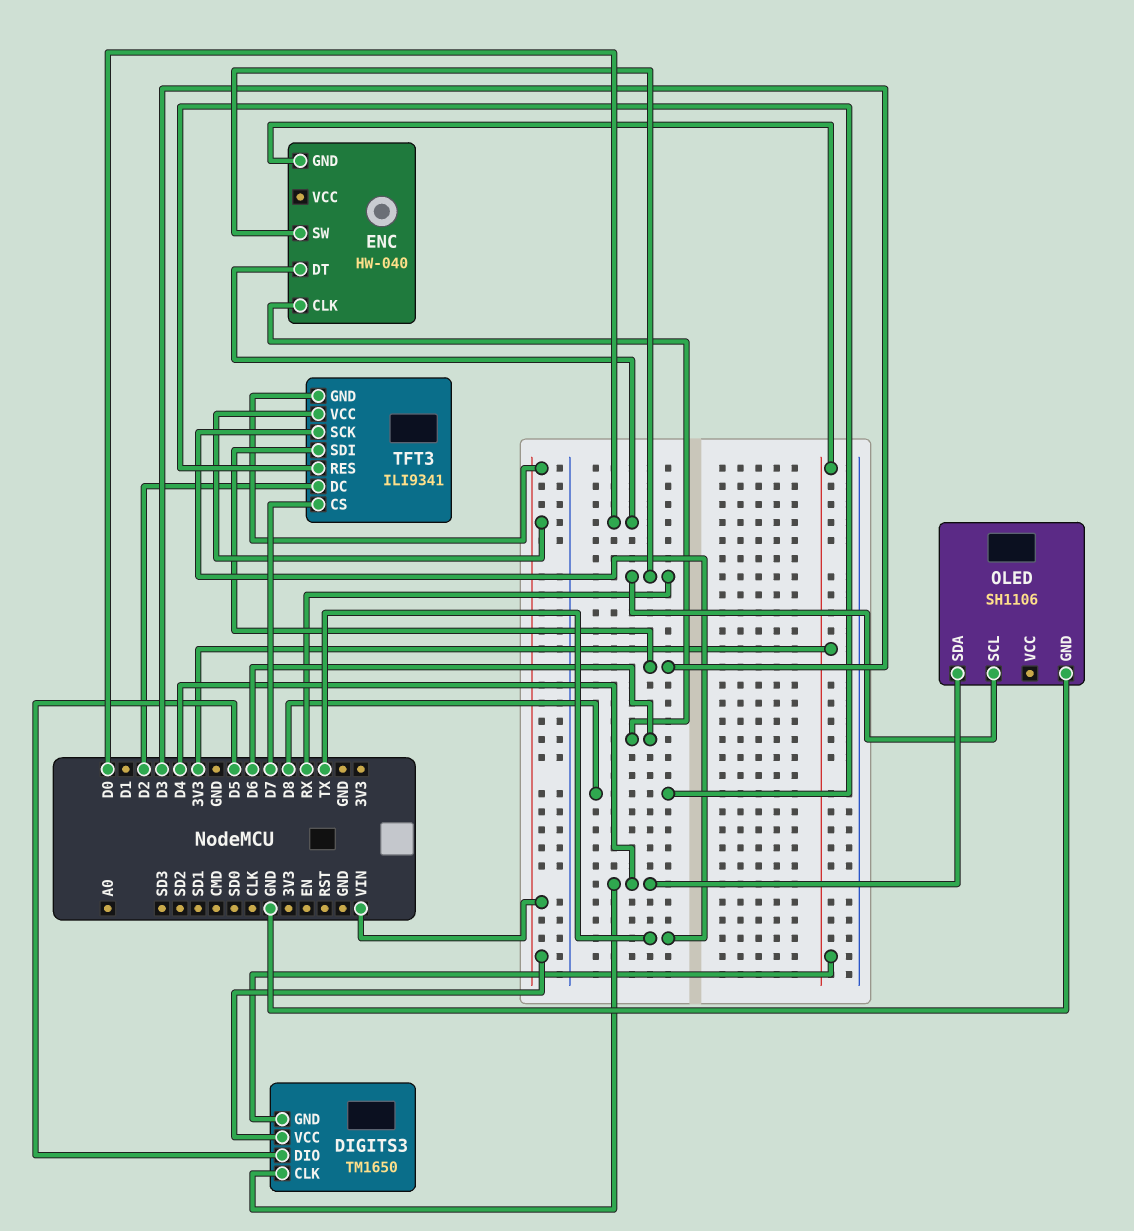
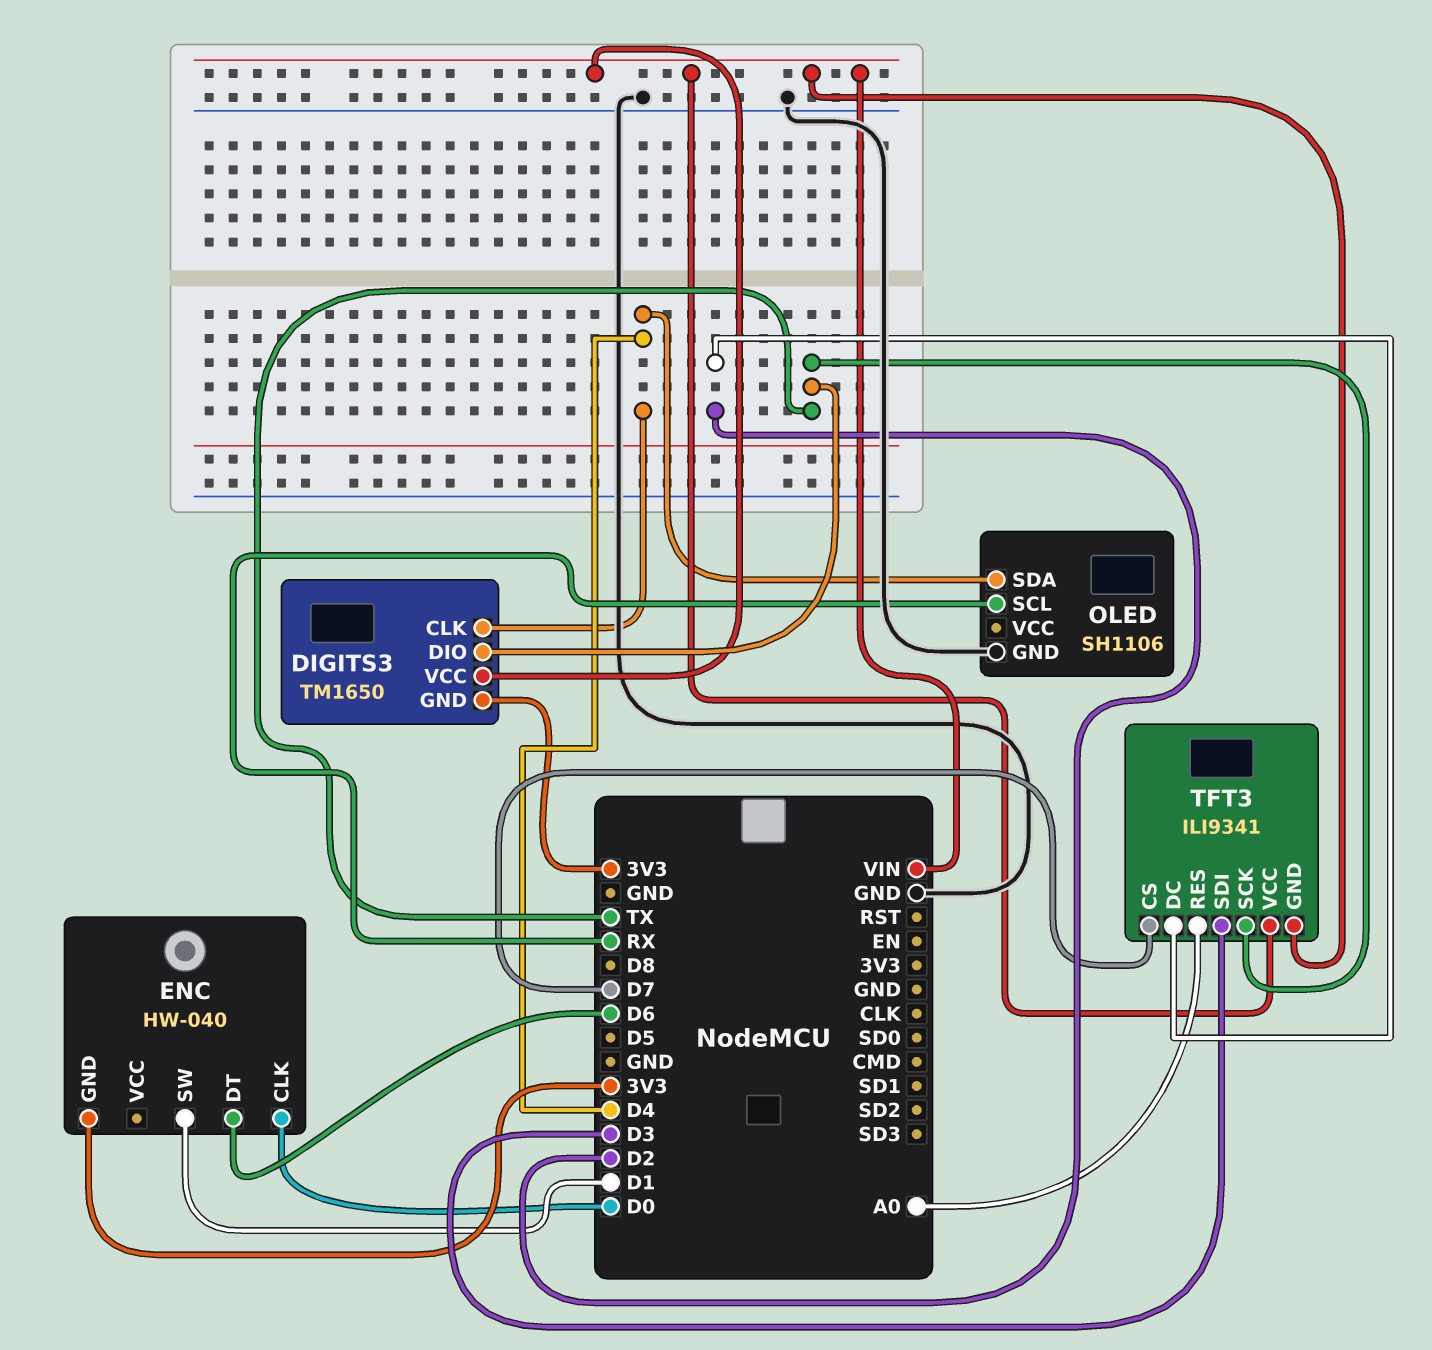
DIGITS3 pin DIO: D5 -> TX
ENC pin CLK: D6 -> D0
ENC pin DT: D0 -> D6
ENC pin SW: RX -> D1
TFT3 pin RES: D8 -> A0

